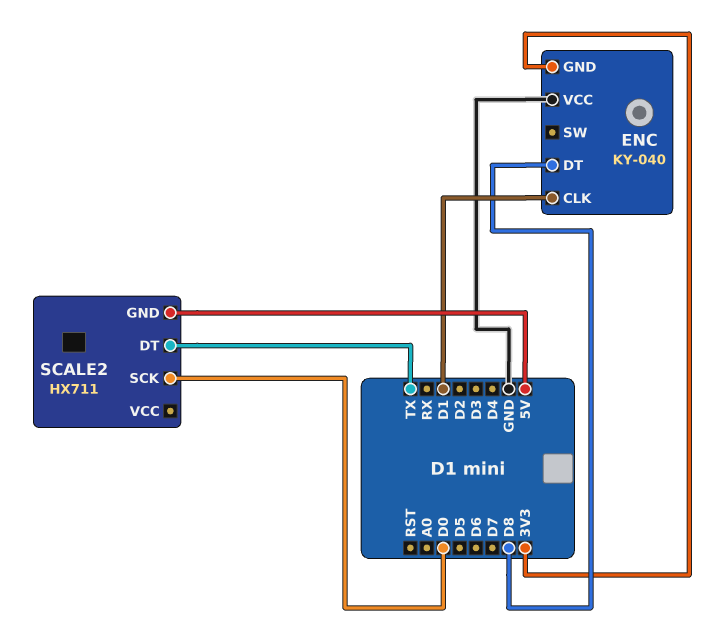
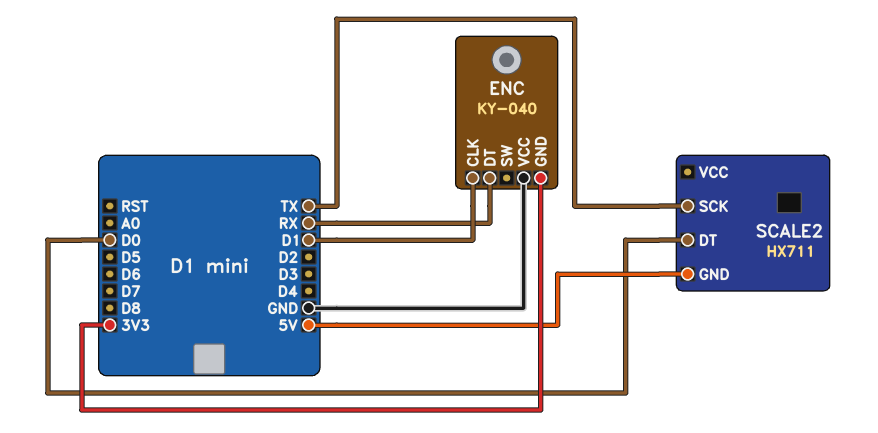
ENC pin DT: D8 -> RX
SCALE2 pin DT: TX -> D0
SCALE2 pin SCK: D0 -> TX

